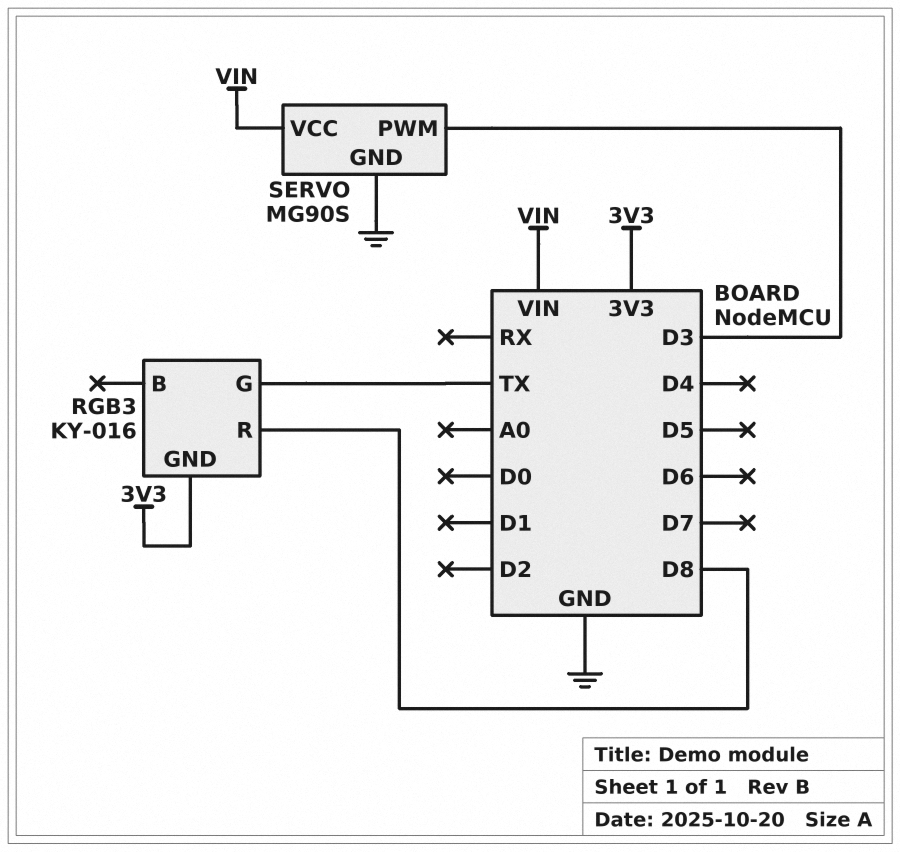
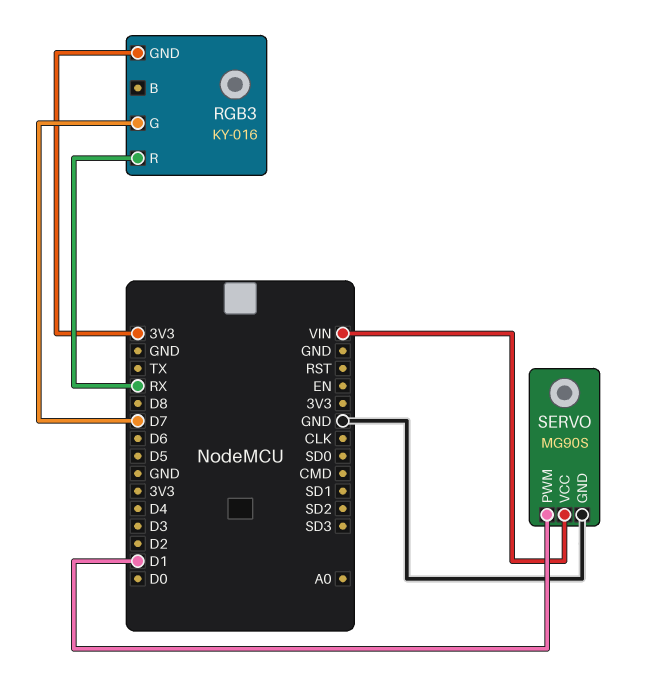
RGB3 pin G: TX -> D7
RGB3 pin R: D8 -> RX
SERVO pin PWM: D3 -> D1

